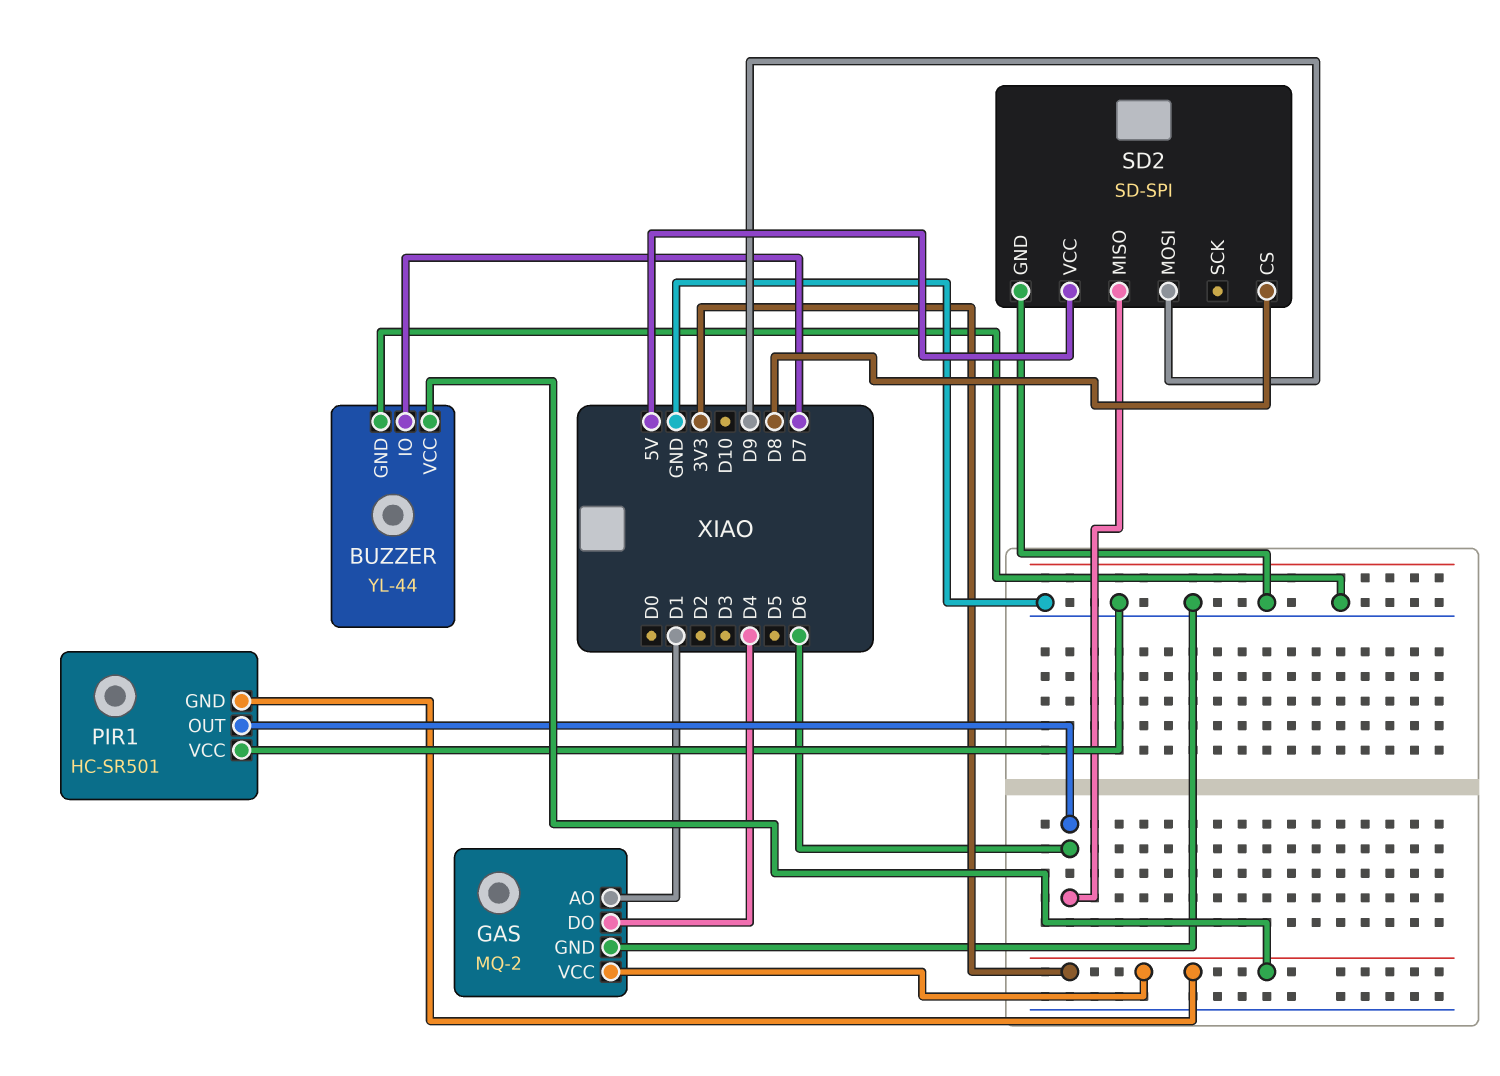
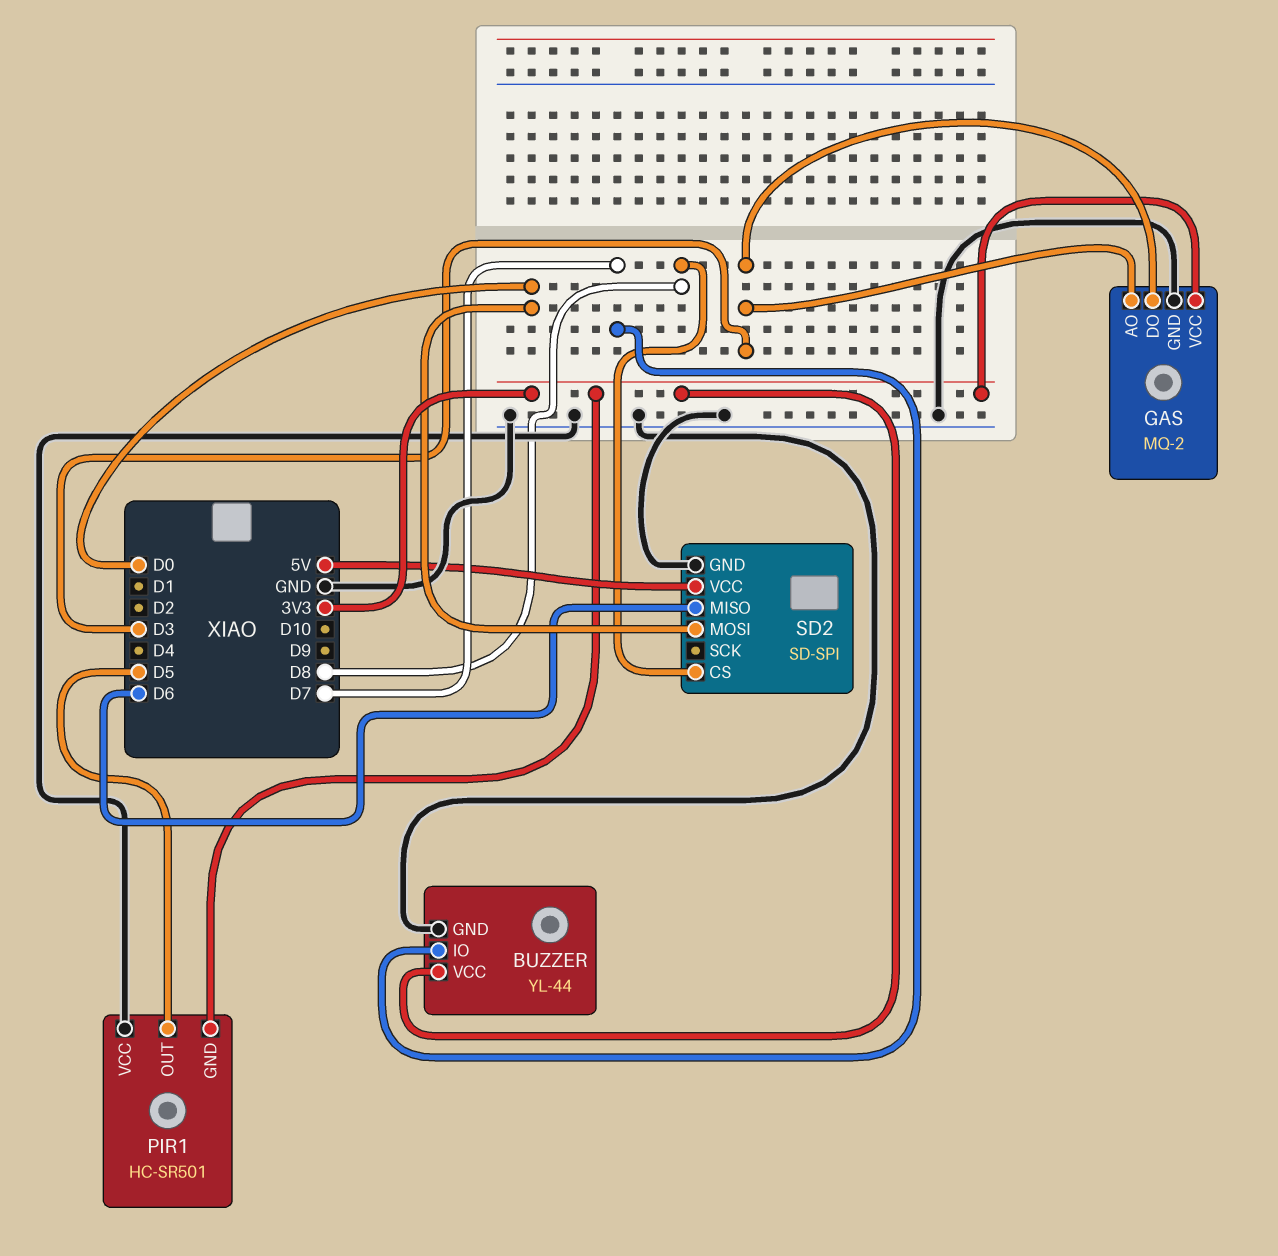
GAS pin AO: D1 -> D3
GAS pin DO: D4 -> D3
PIR1 pin OUT: D6 -> D5
SD2 pin MOSI: D9 -> D0

